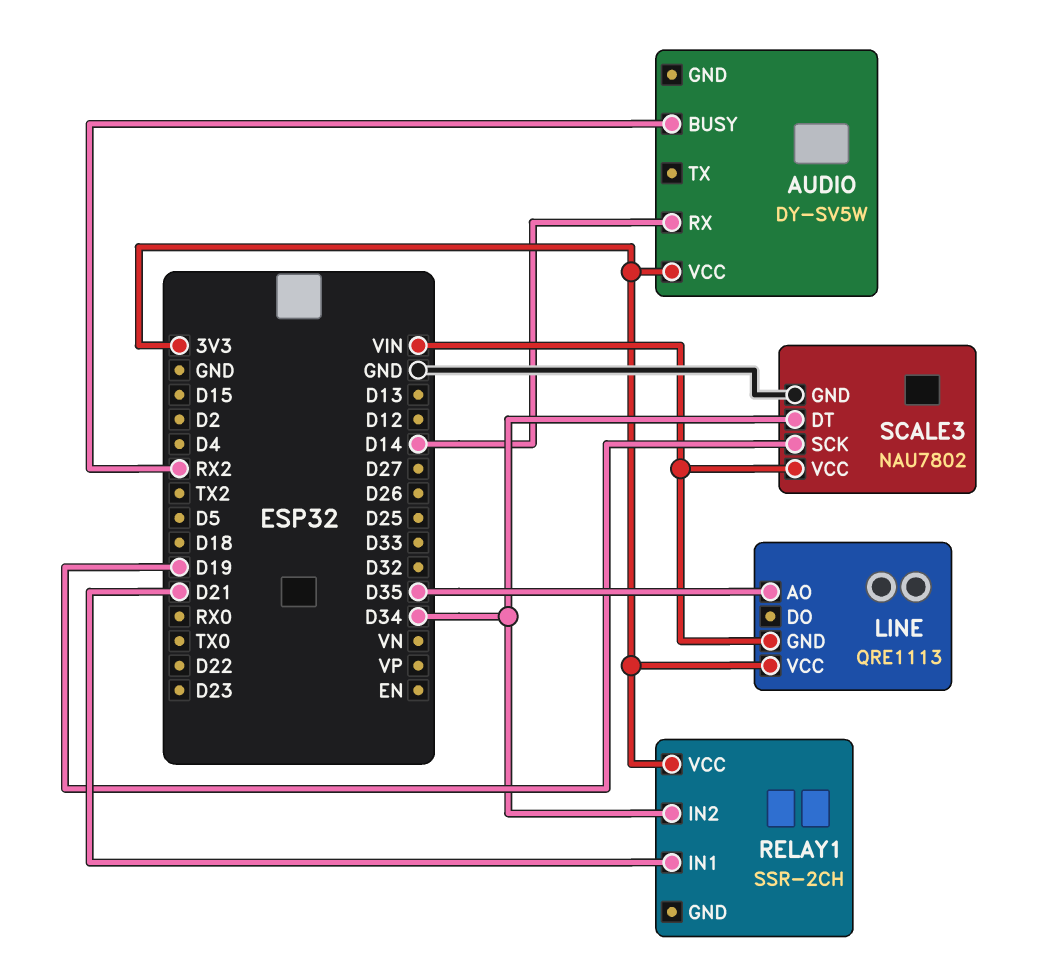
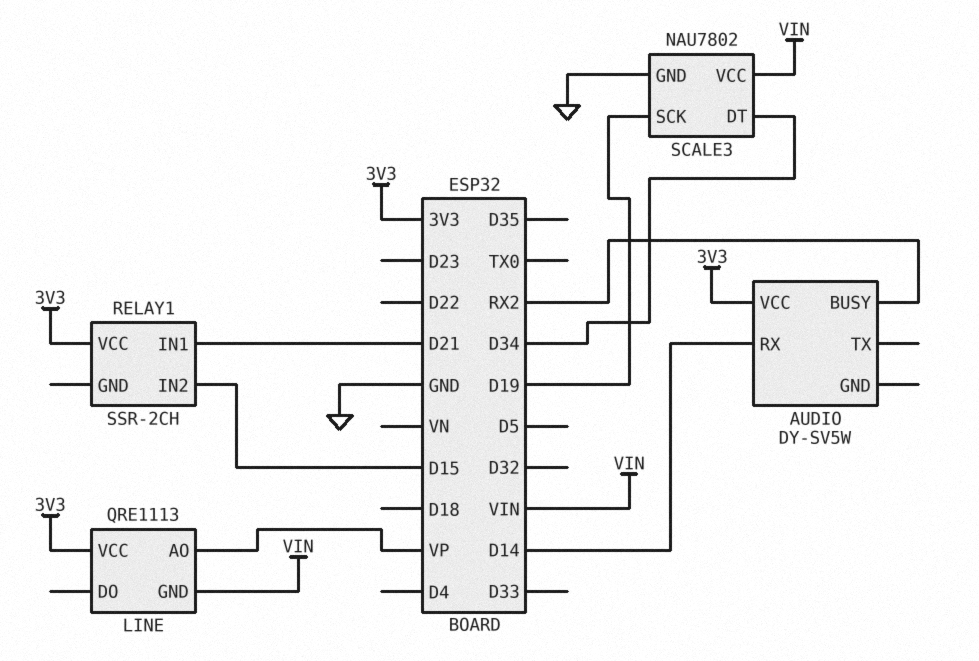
LINE pin AO: D35 -> VP
RELAY1 pin IN2: D34 -> D15

